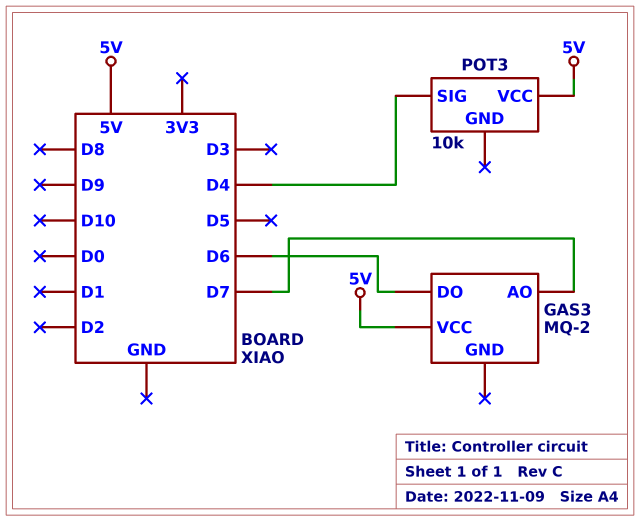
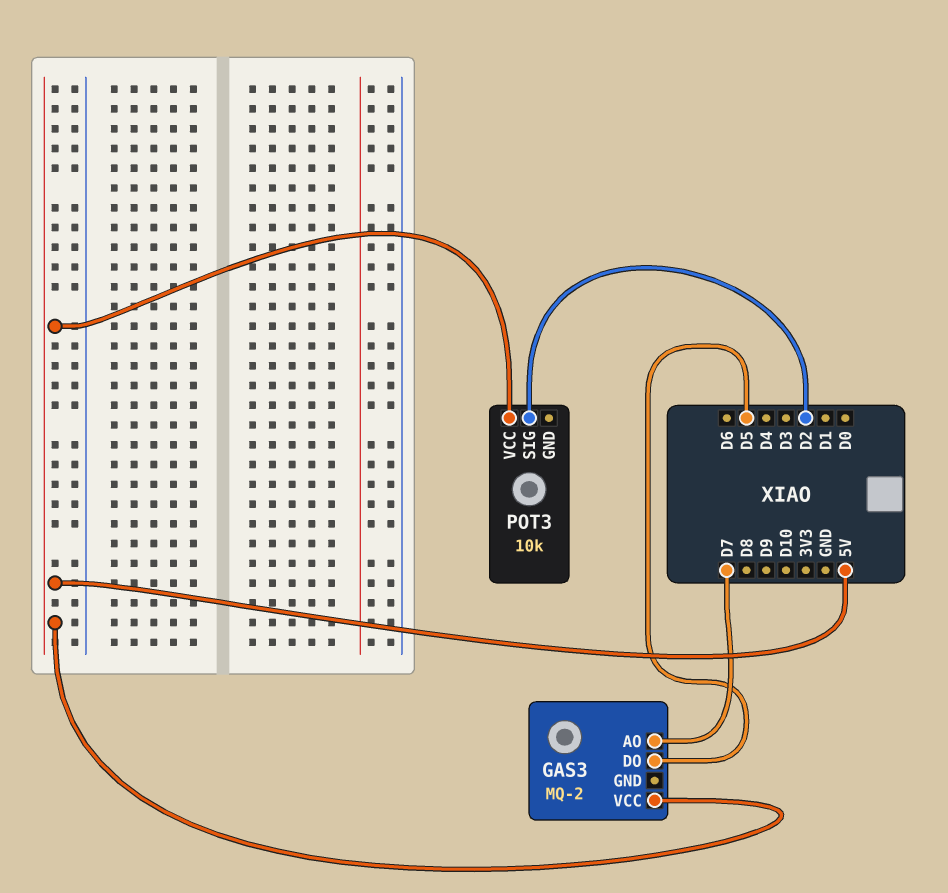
GAS3 pin DO: D6 -> D5
POT3 pin SIG: D4 -> D2

